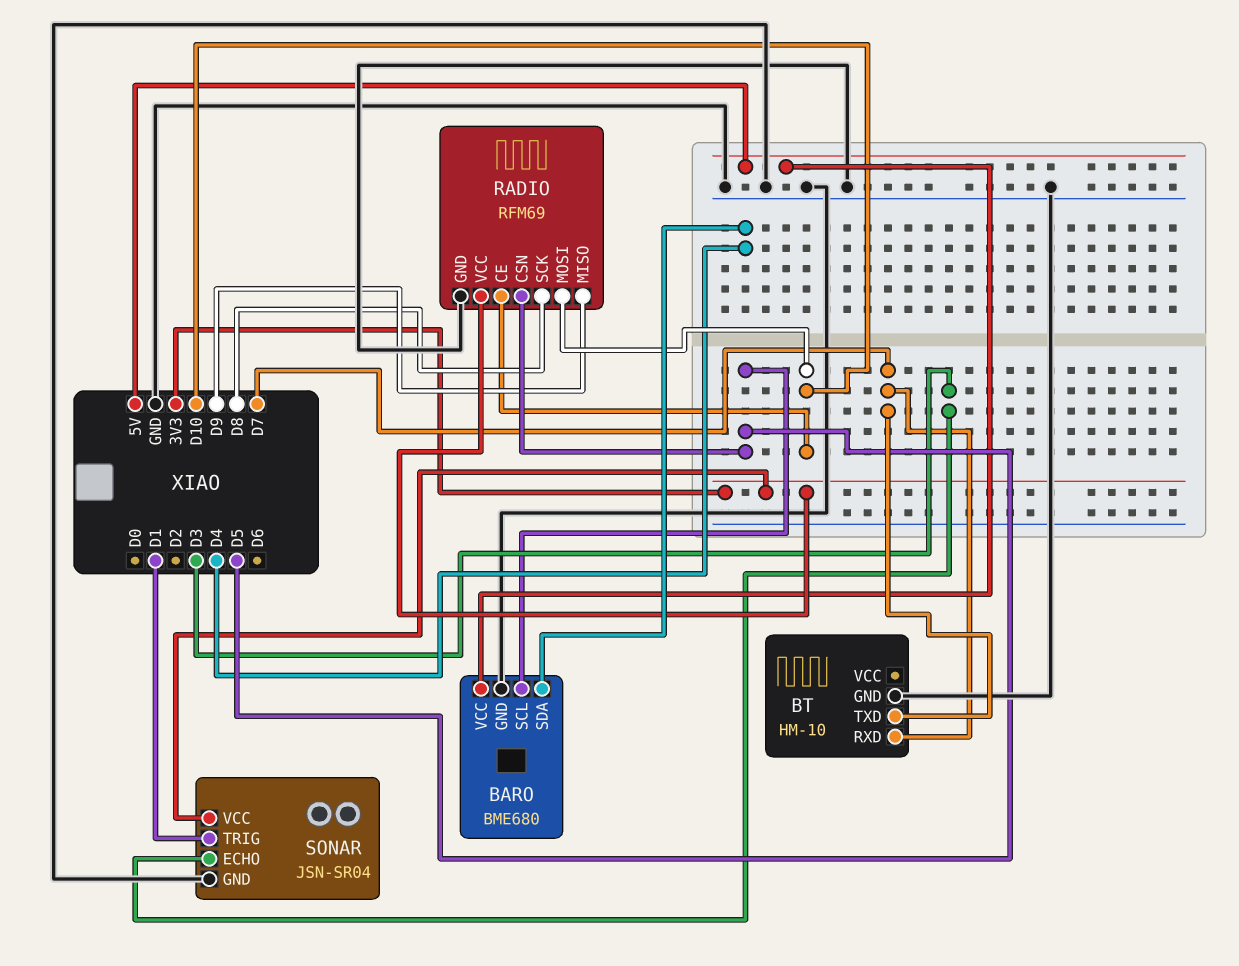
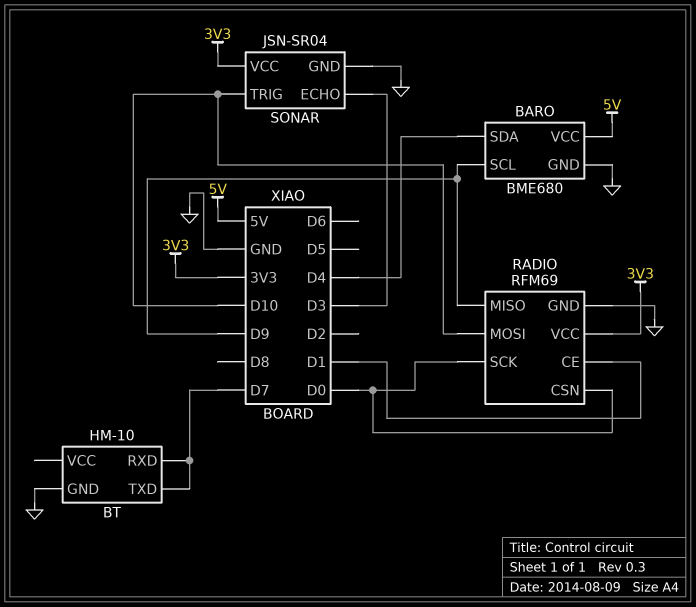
BARO pin SCL: D5 -> D9
RADIO pin CE: D10 -> D1
RADIO pin CSN: D5 -> D0
RADIO pin SCK: D8 -> D0
SONAR pin TRIG: D1 -> D10

